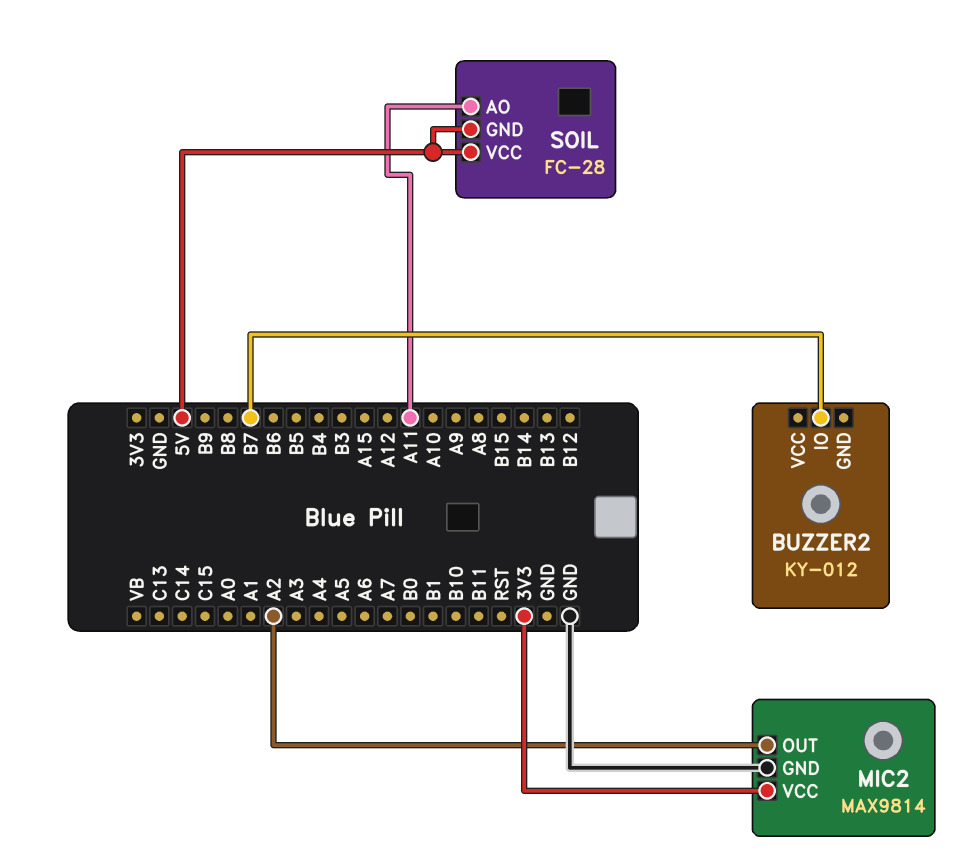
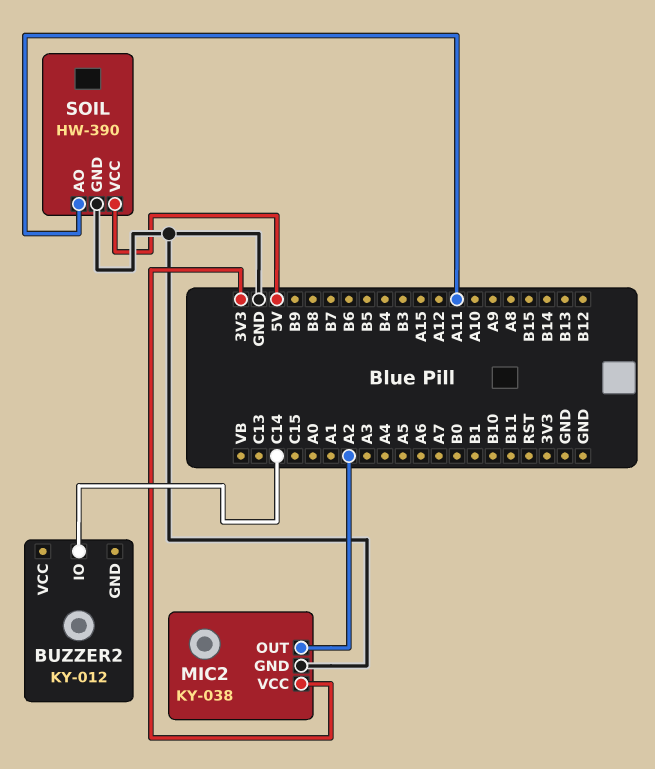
BUZZER2 pin IO: B7 -> C14
MIC2: MAX9814 -> KY-038
SOIL: FC-28 -> HW-390
SOIL pin GND: 5V -> GND

